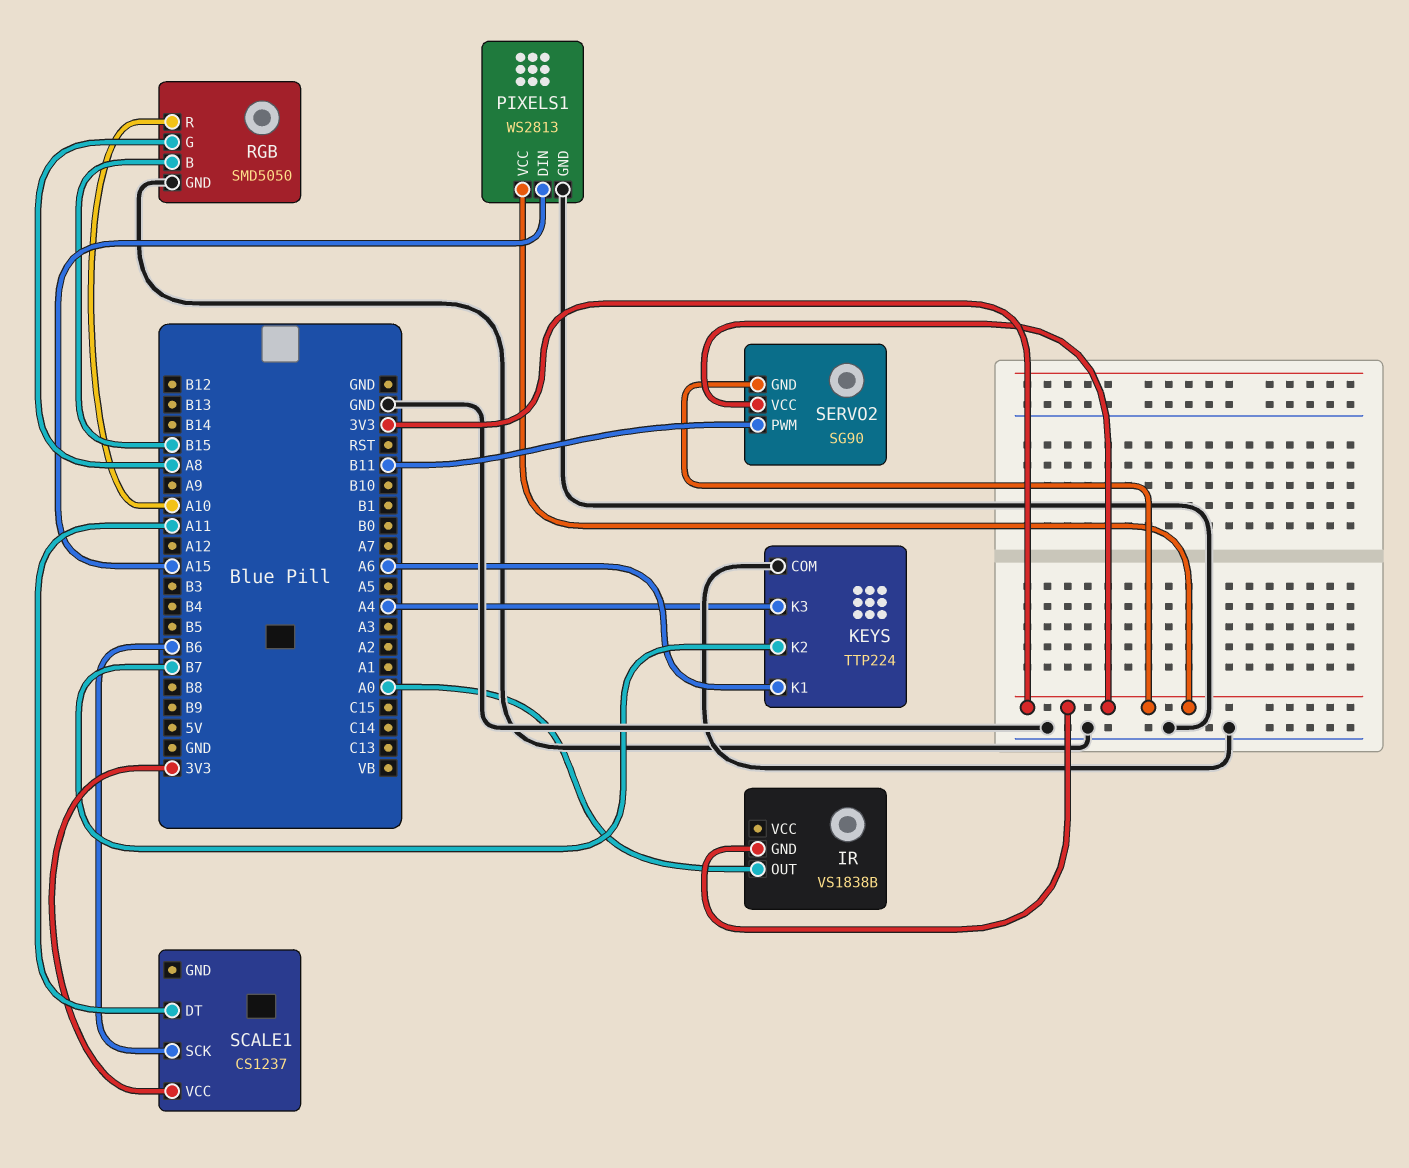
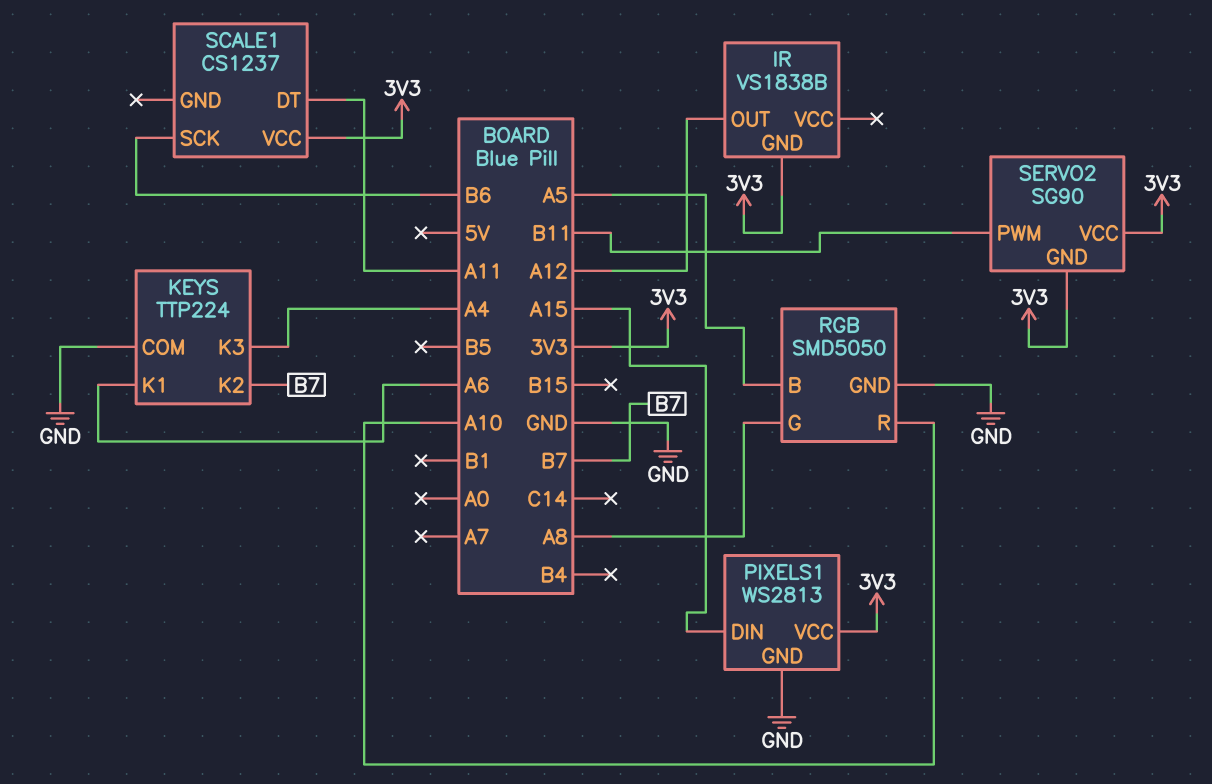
IR pin OUT: A0 -> A12
RGB pin B: B15 -> A5

